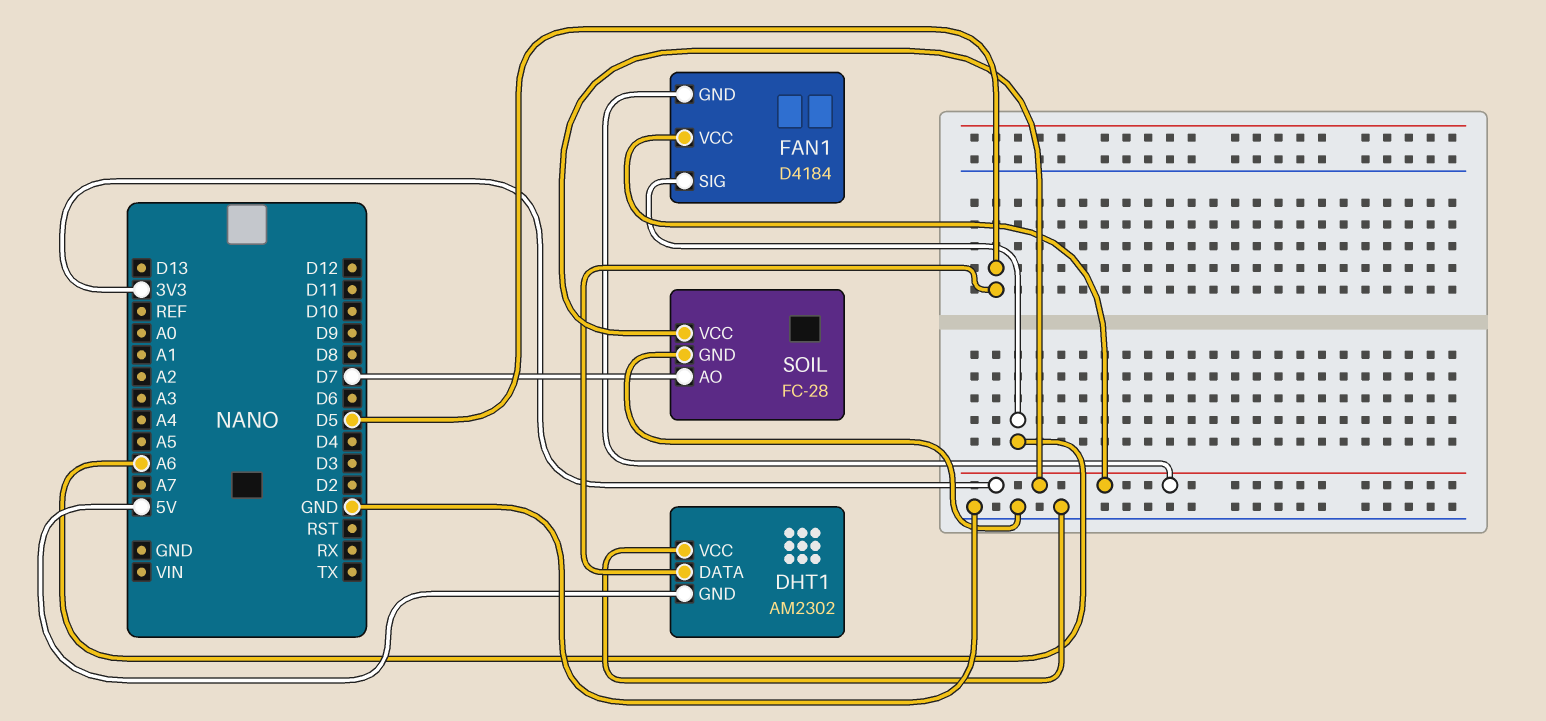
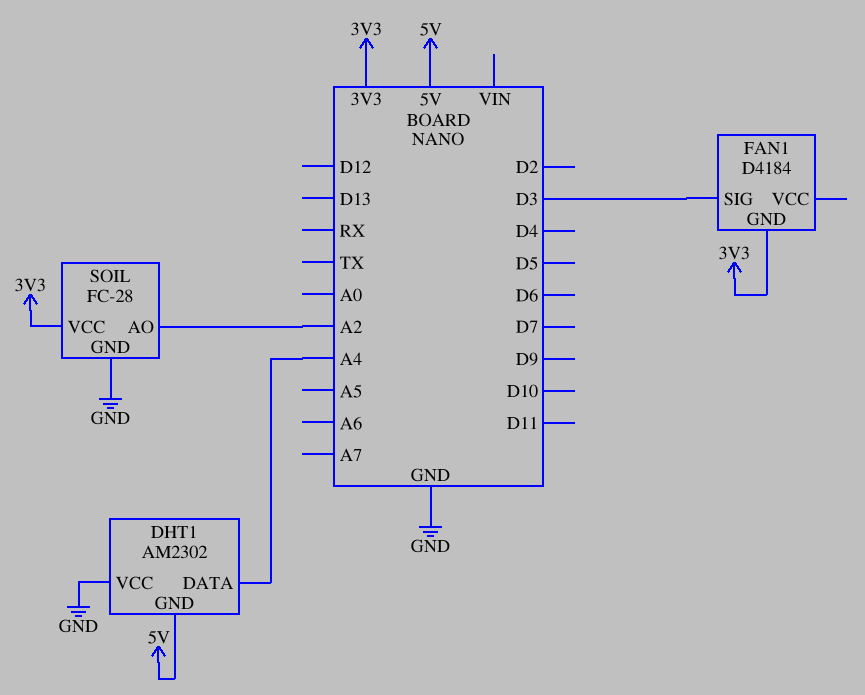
DHT1 pin DATA: D5 -> A4
FAN1 pin SIG: A6 -> D3
FAN1 pin VCC: 3V3 -> none
SOIL pin AO: D7 -> A2

